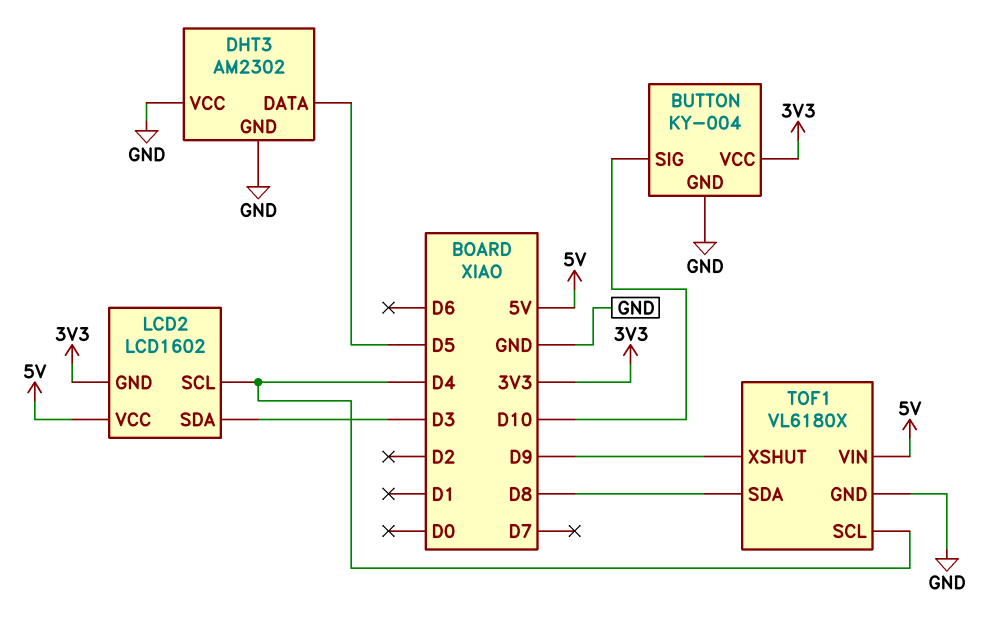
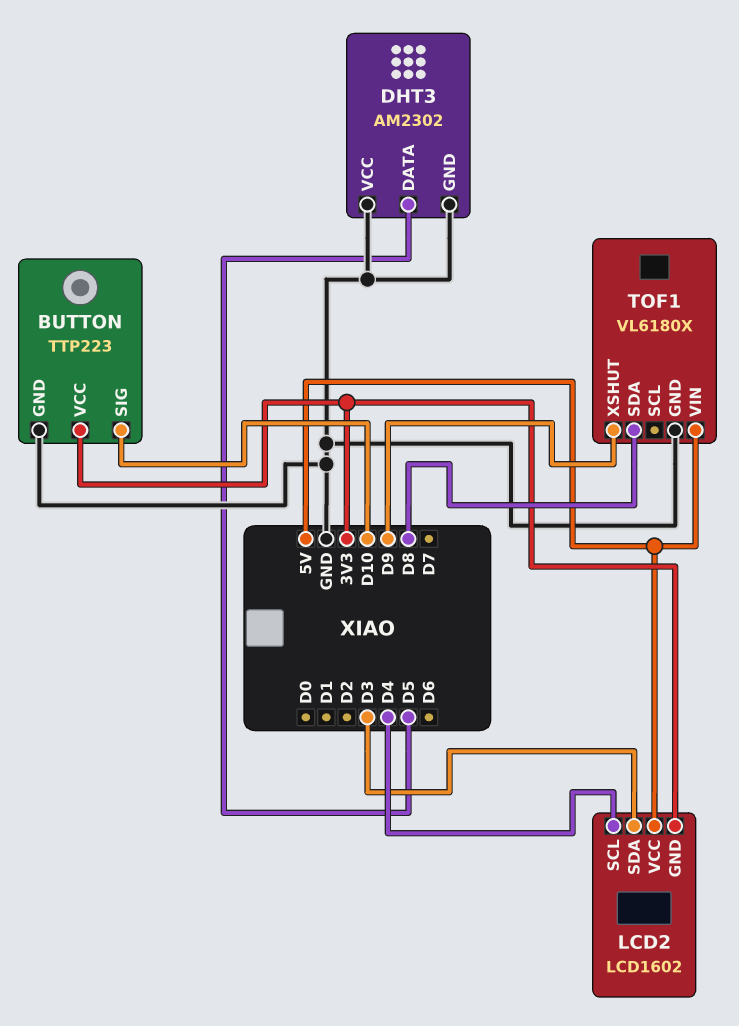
BUTTON: KY-004 -> TTP223
TOF1 pin SCL: D4 -> none

